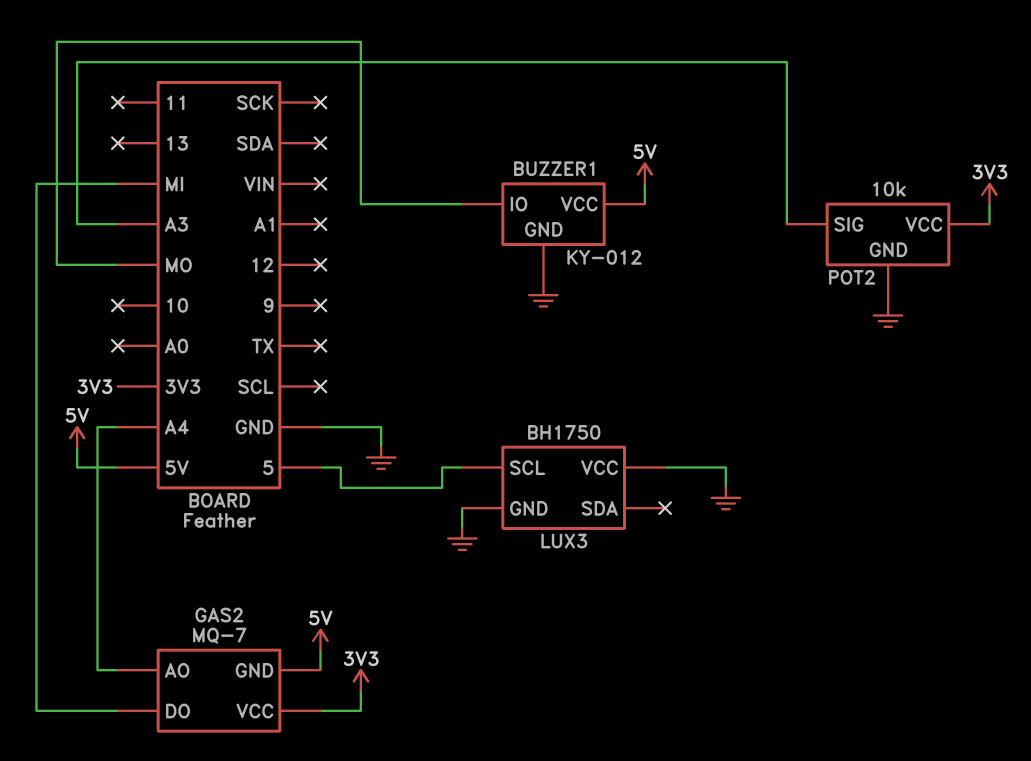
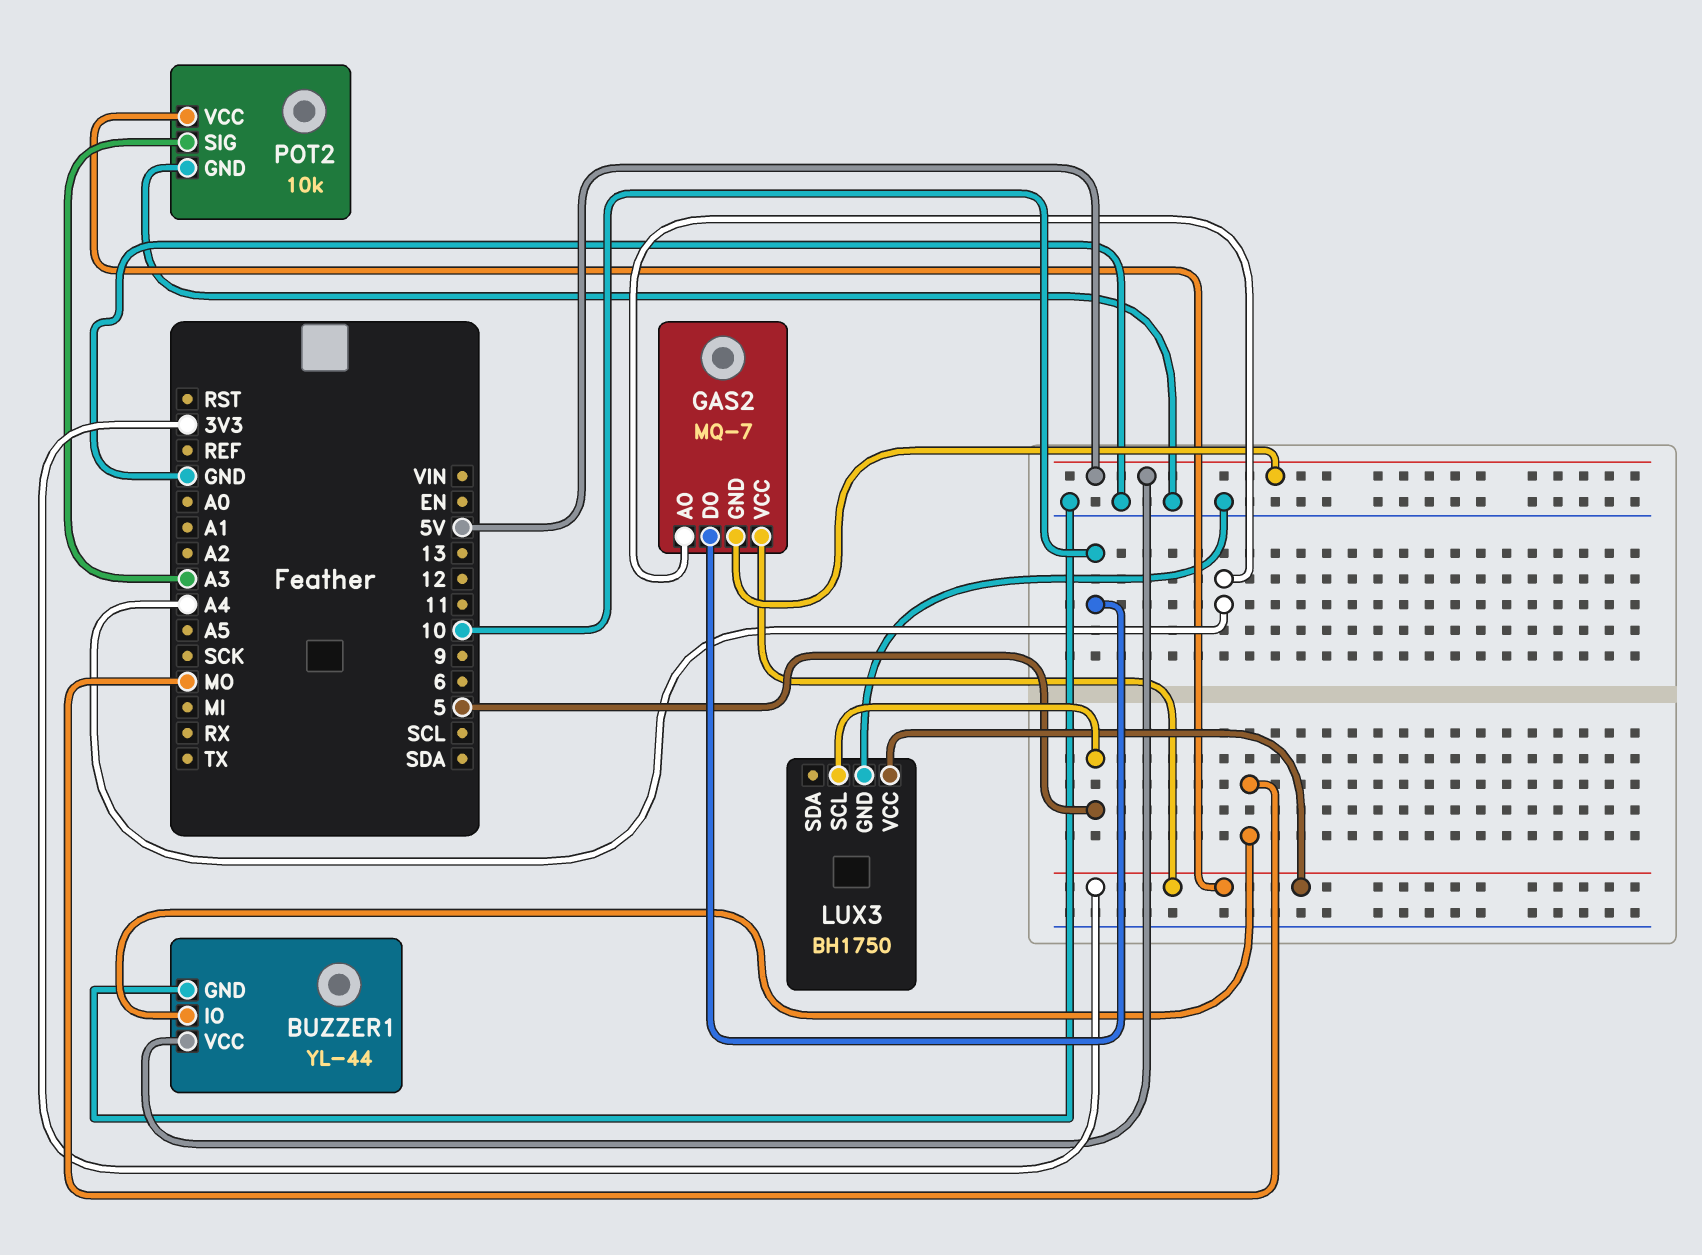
BUZZER1: KY-012 -> YL-44
GAS2 pin DO: MI -> 10
LUX3 pin VCC: GND -> 3V3

